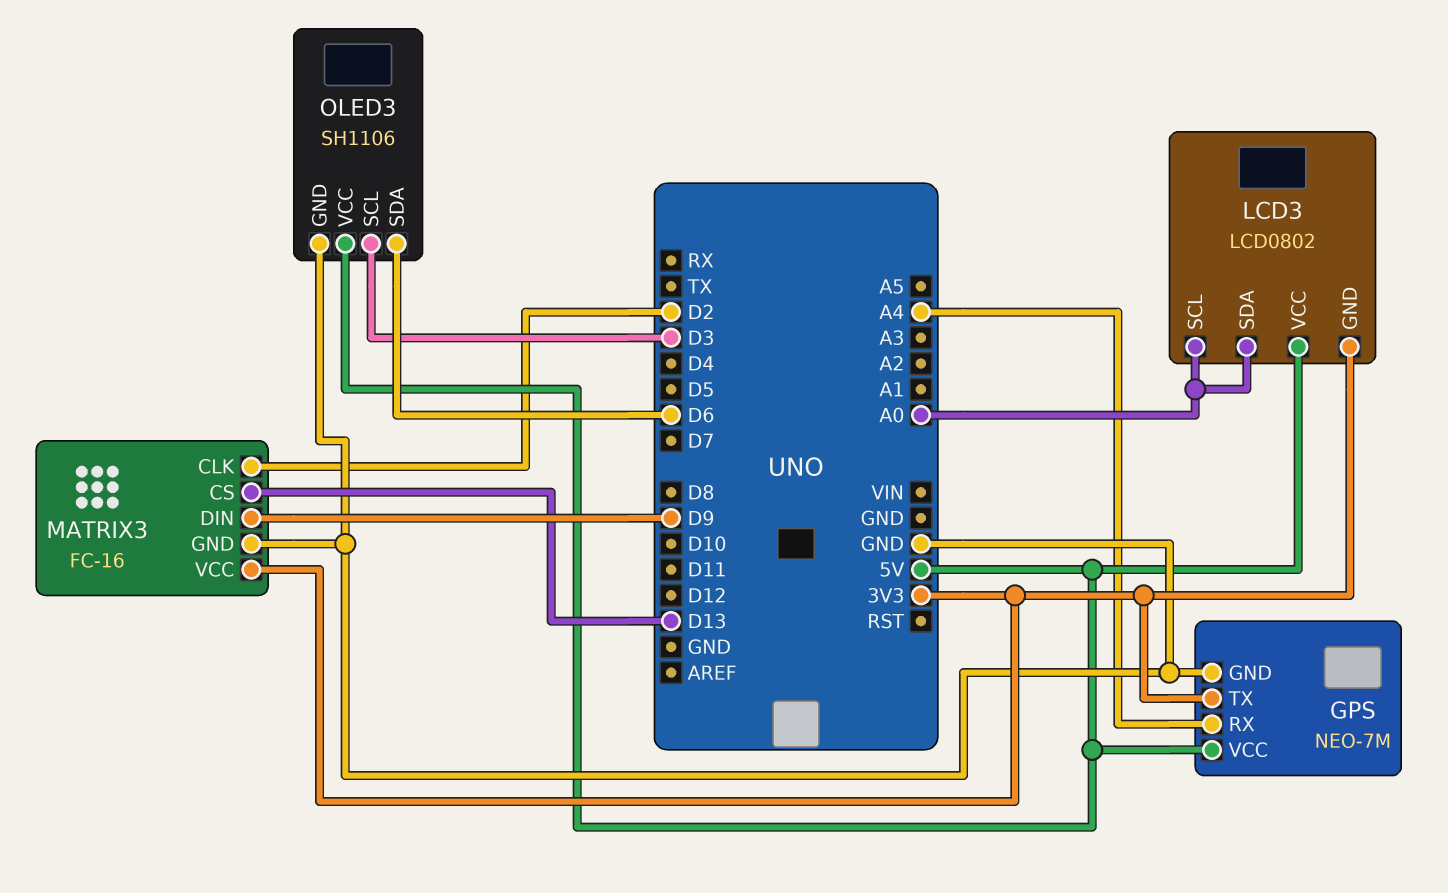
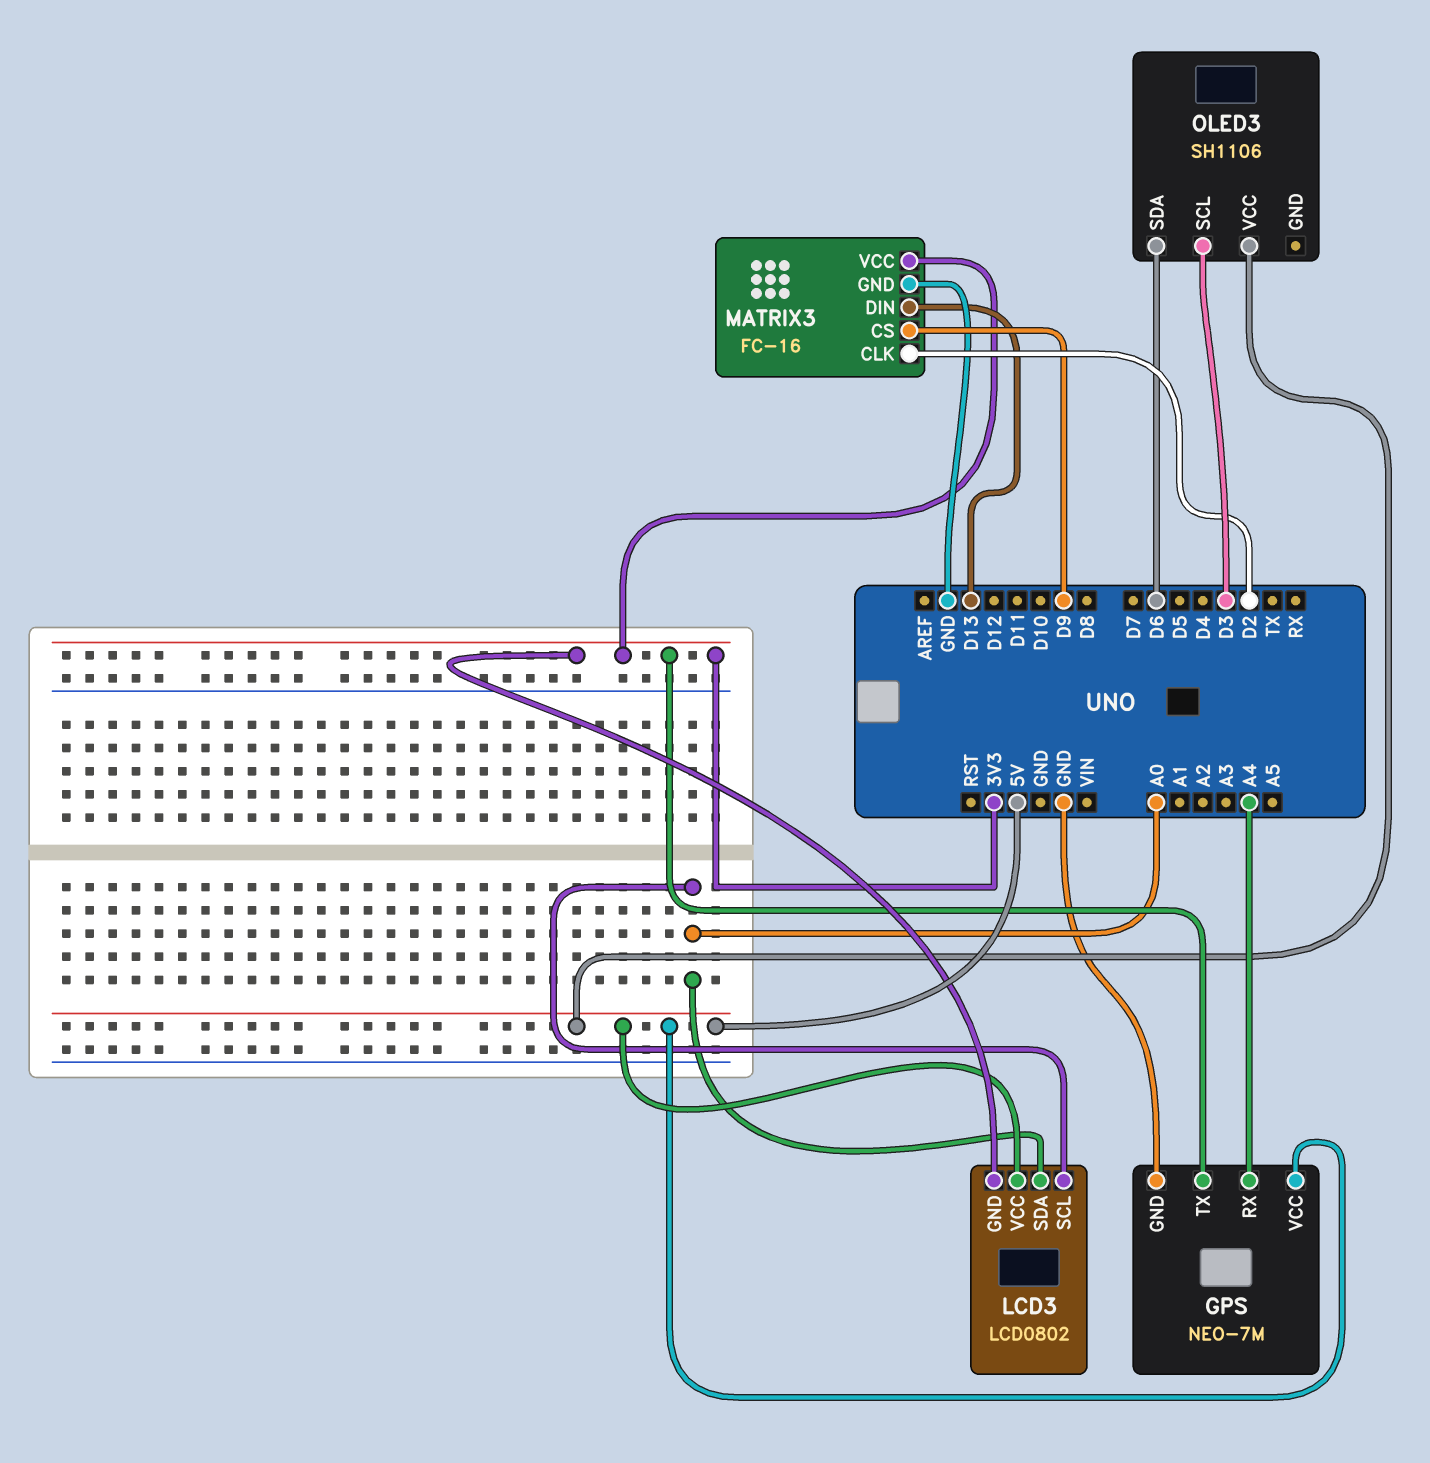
MATRIX3 pin CS: D13 -> D9
MATRIX3 pin DIN: D9 -> D13
OLED3 pin GND: GND -> none

